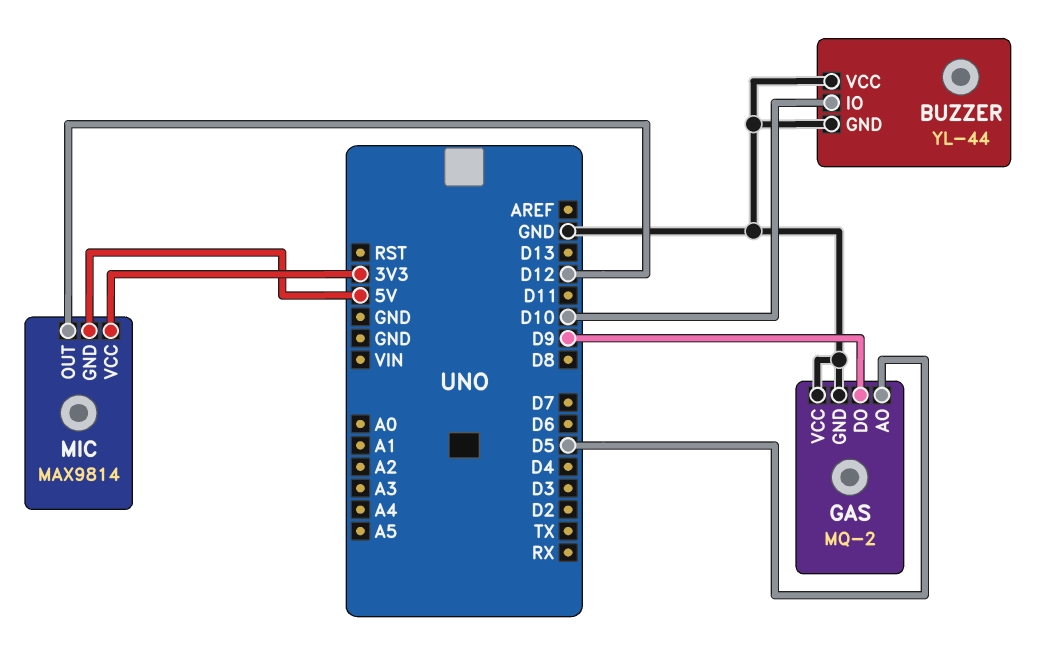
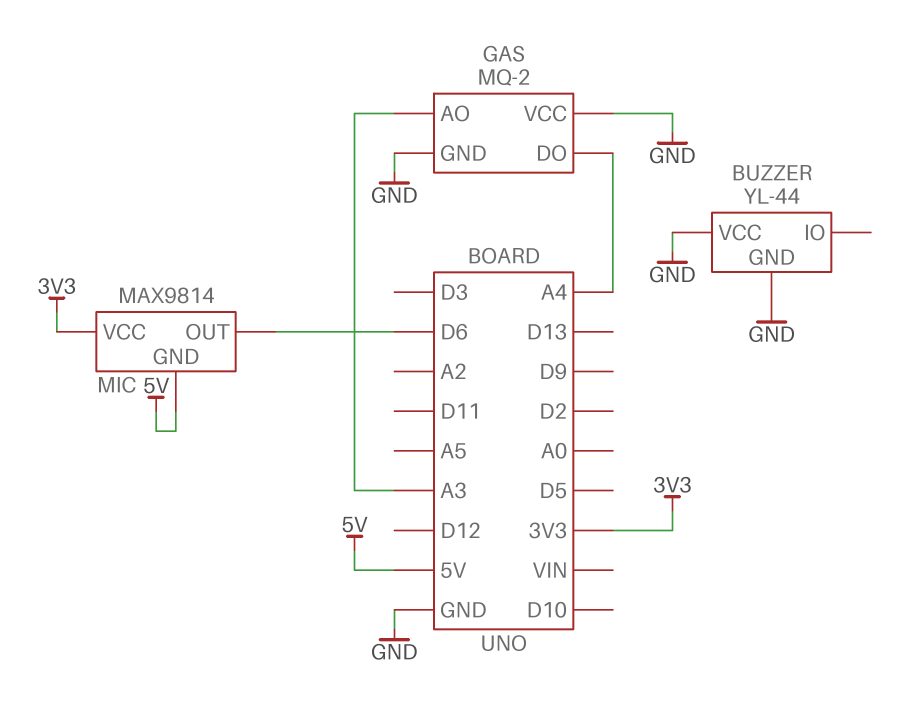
BUZZER pin IO: D10 -> none
GAS pin AO: D5 -> A3
GAS pin DO: D9 -> A4
MIC pin OUT: D12 -> D6

